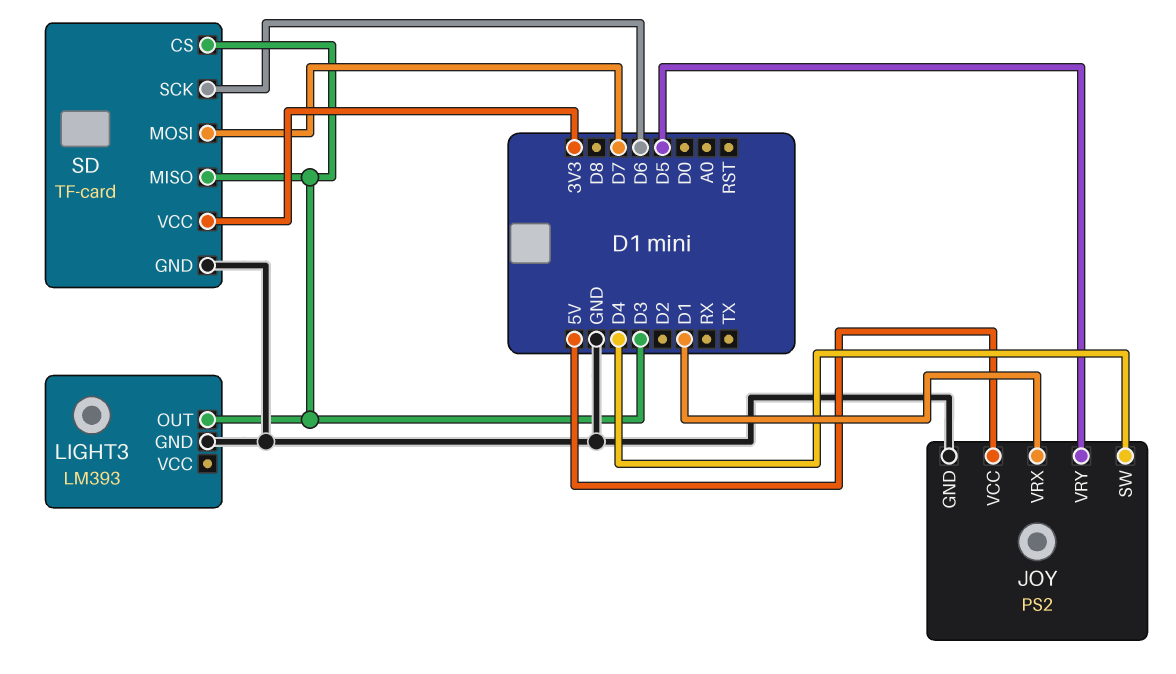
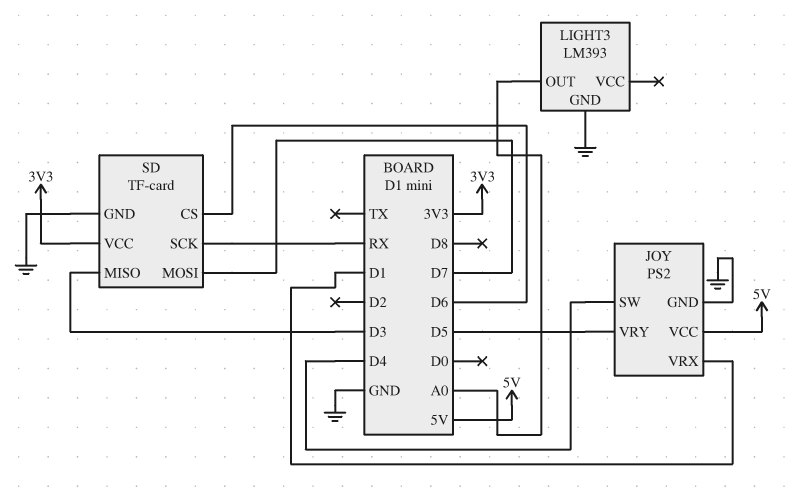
LIGHT3 pin OUT: D3 -> A0
SD pin CS: D3 -> D6
SD pin SCK: D6 -> RX

